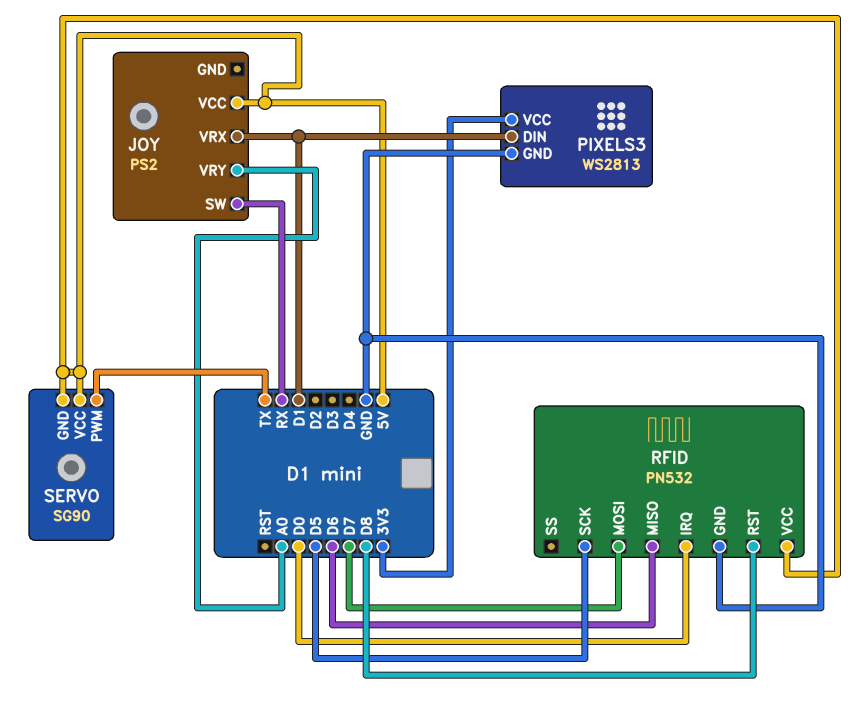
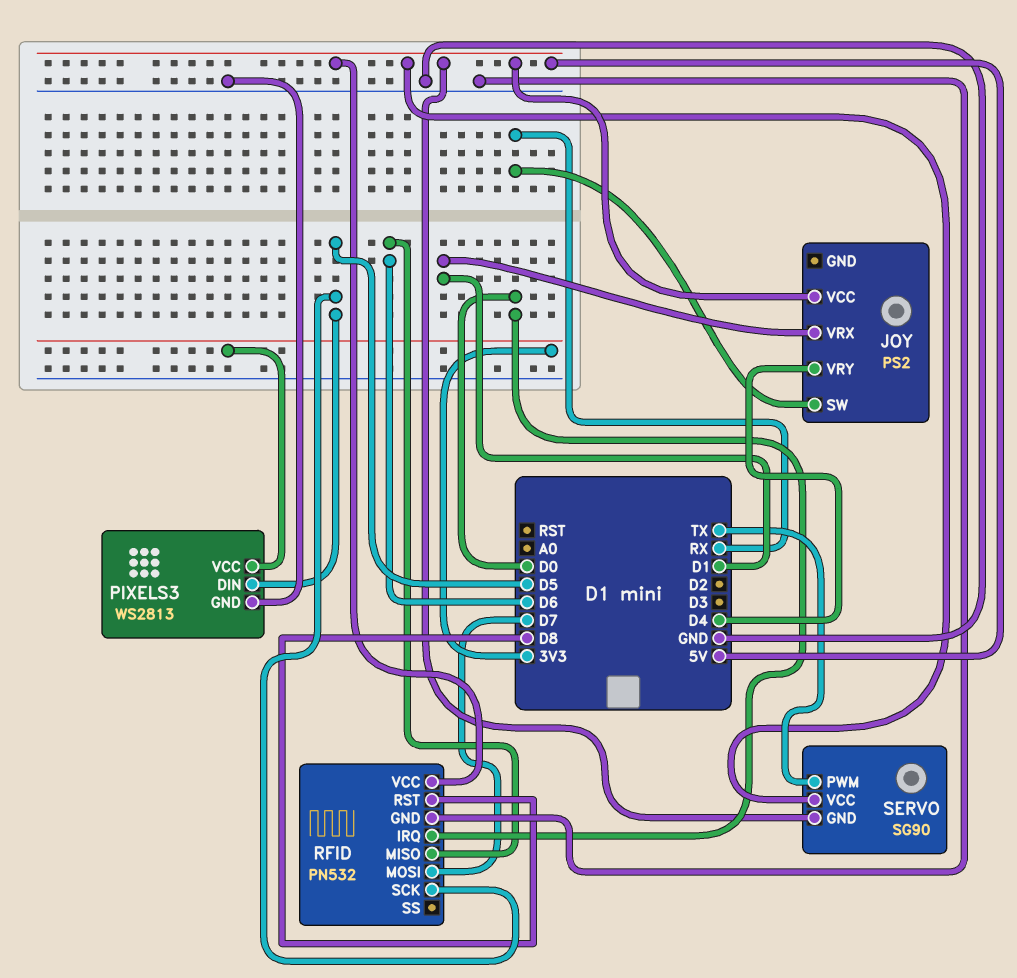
JOY pin VRY: A0 -> D4
PIXELS3 pin DIN: D1 -> D5

